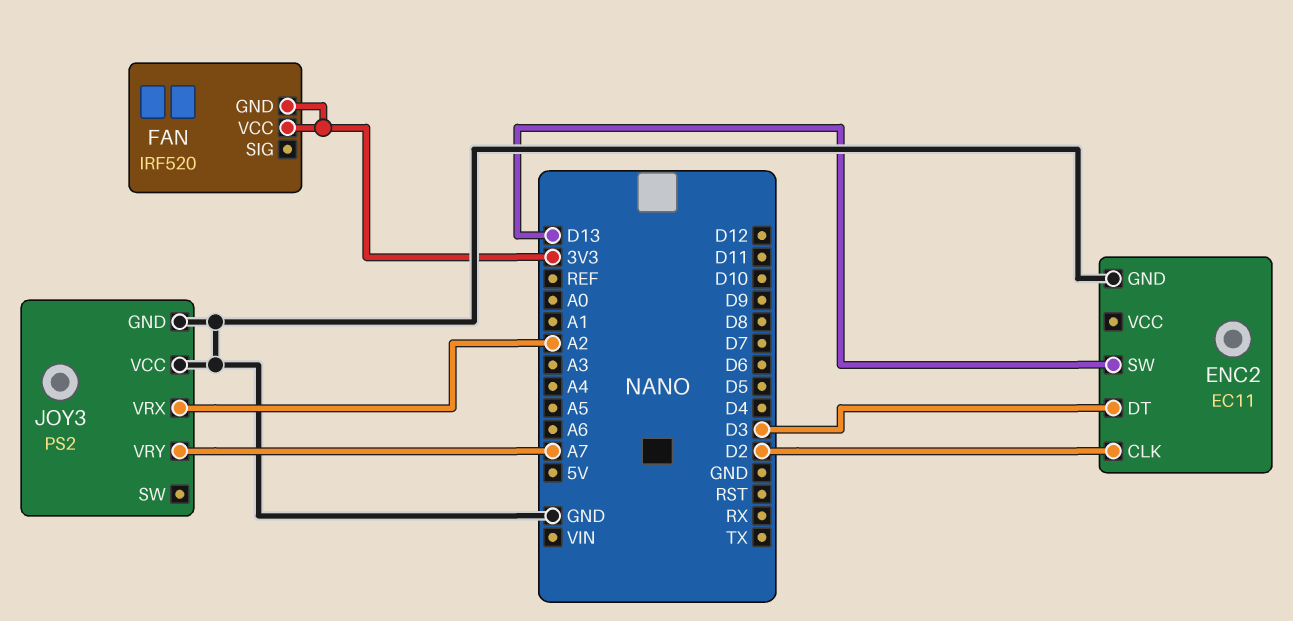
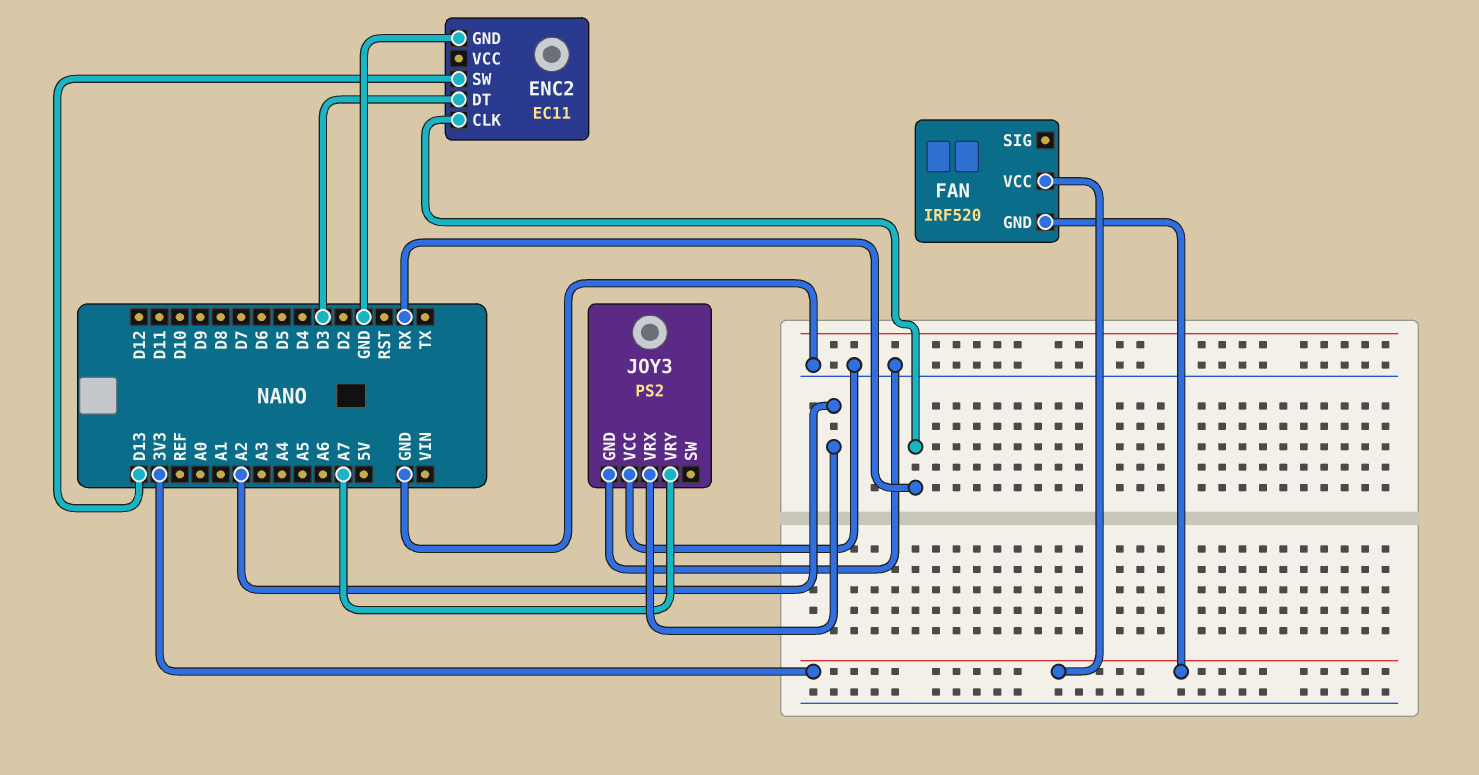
ENC2 pin CLK: D2 -> RX

